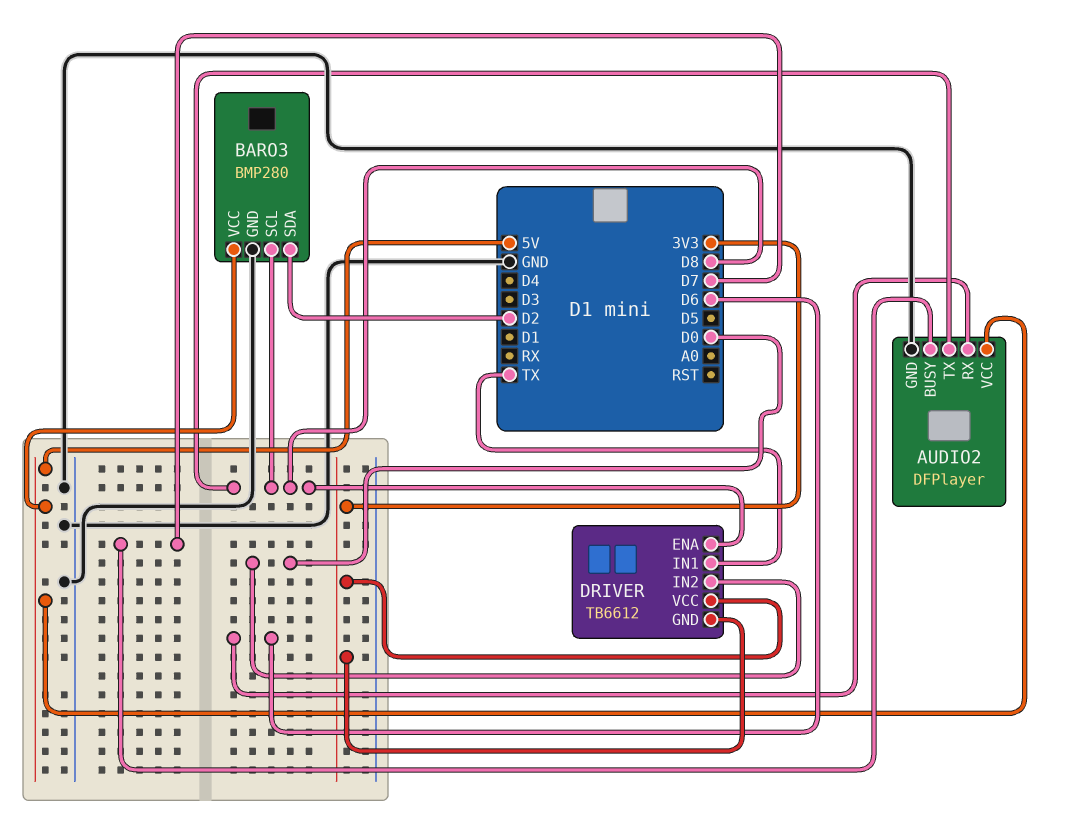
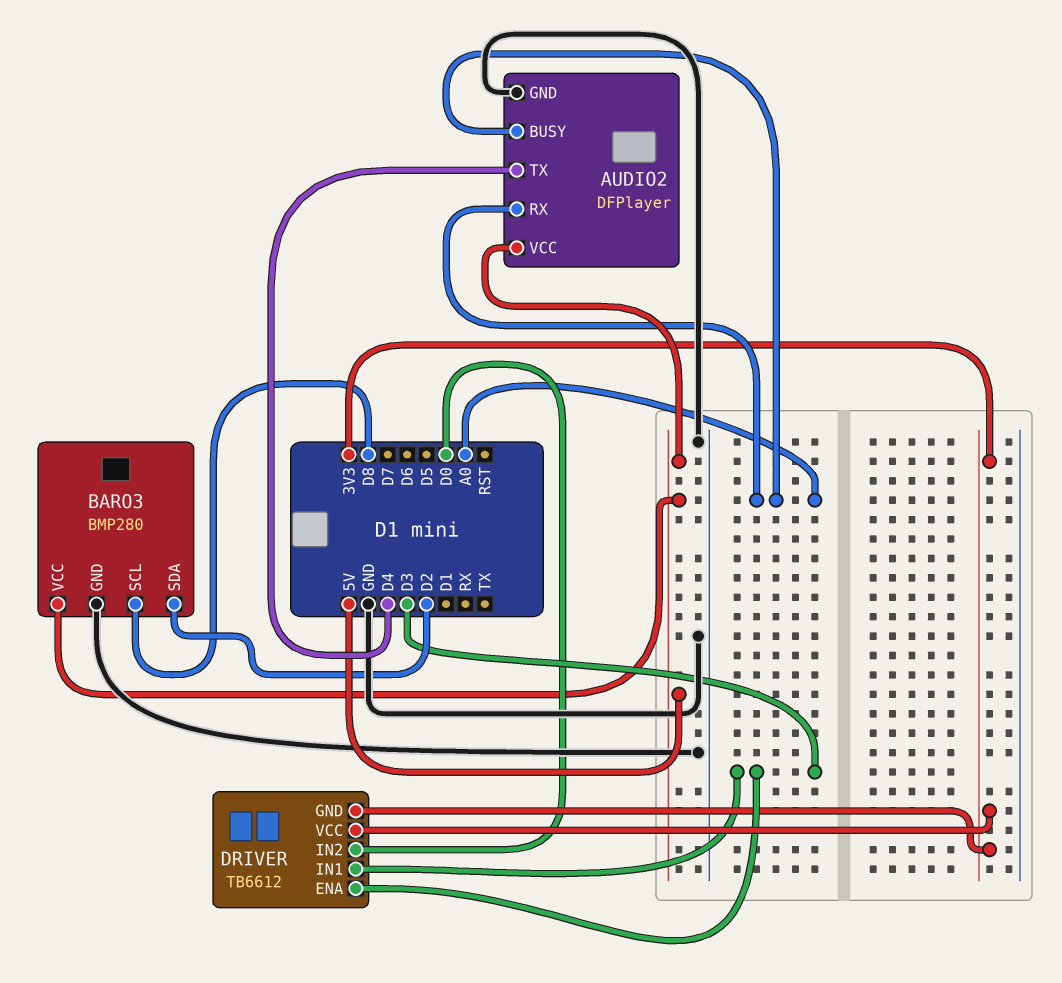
AUDIO2 pin BUSY: D7 -> A0
AUDIO2 pin RX: D6 -> A0
AUDIO2 pin TX: D8 -> D4
DRIVER pin ENA: D8 -> D3
DRIVER pin IN1: TX -> D3

